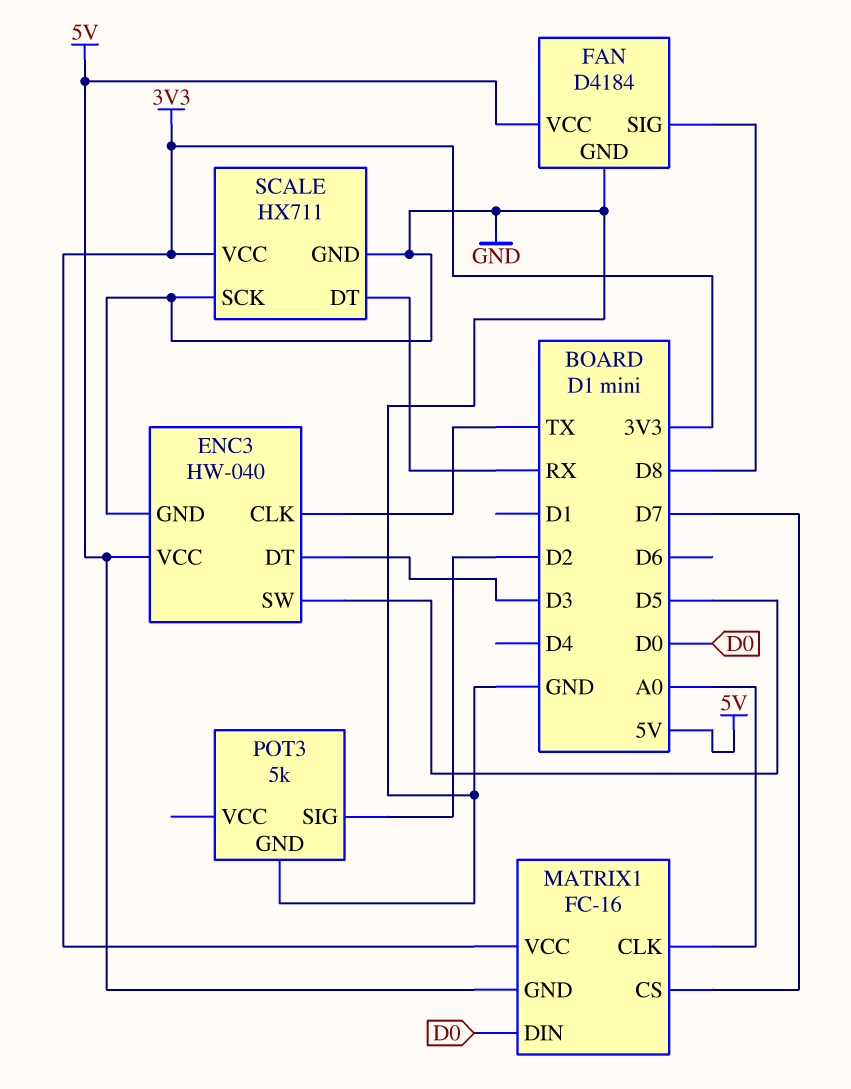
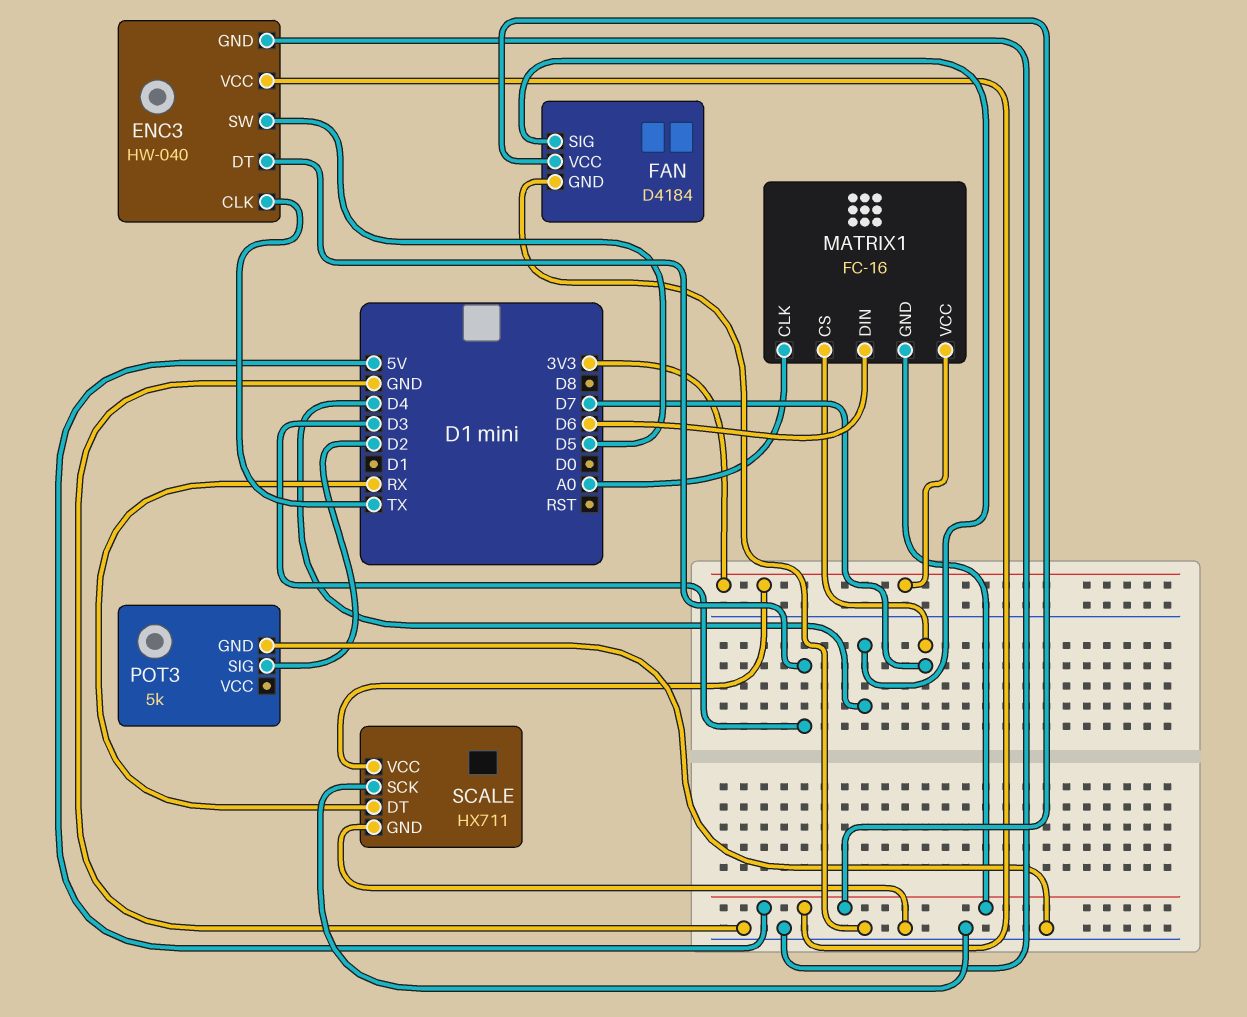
FAN pin SIG: D8 -> D4
MATRIX1 pin DIN: D0 -> D6

